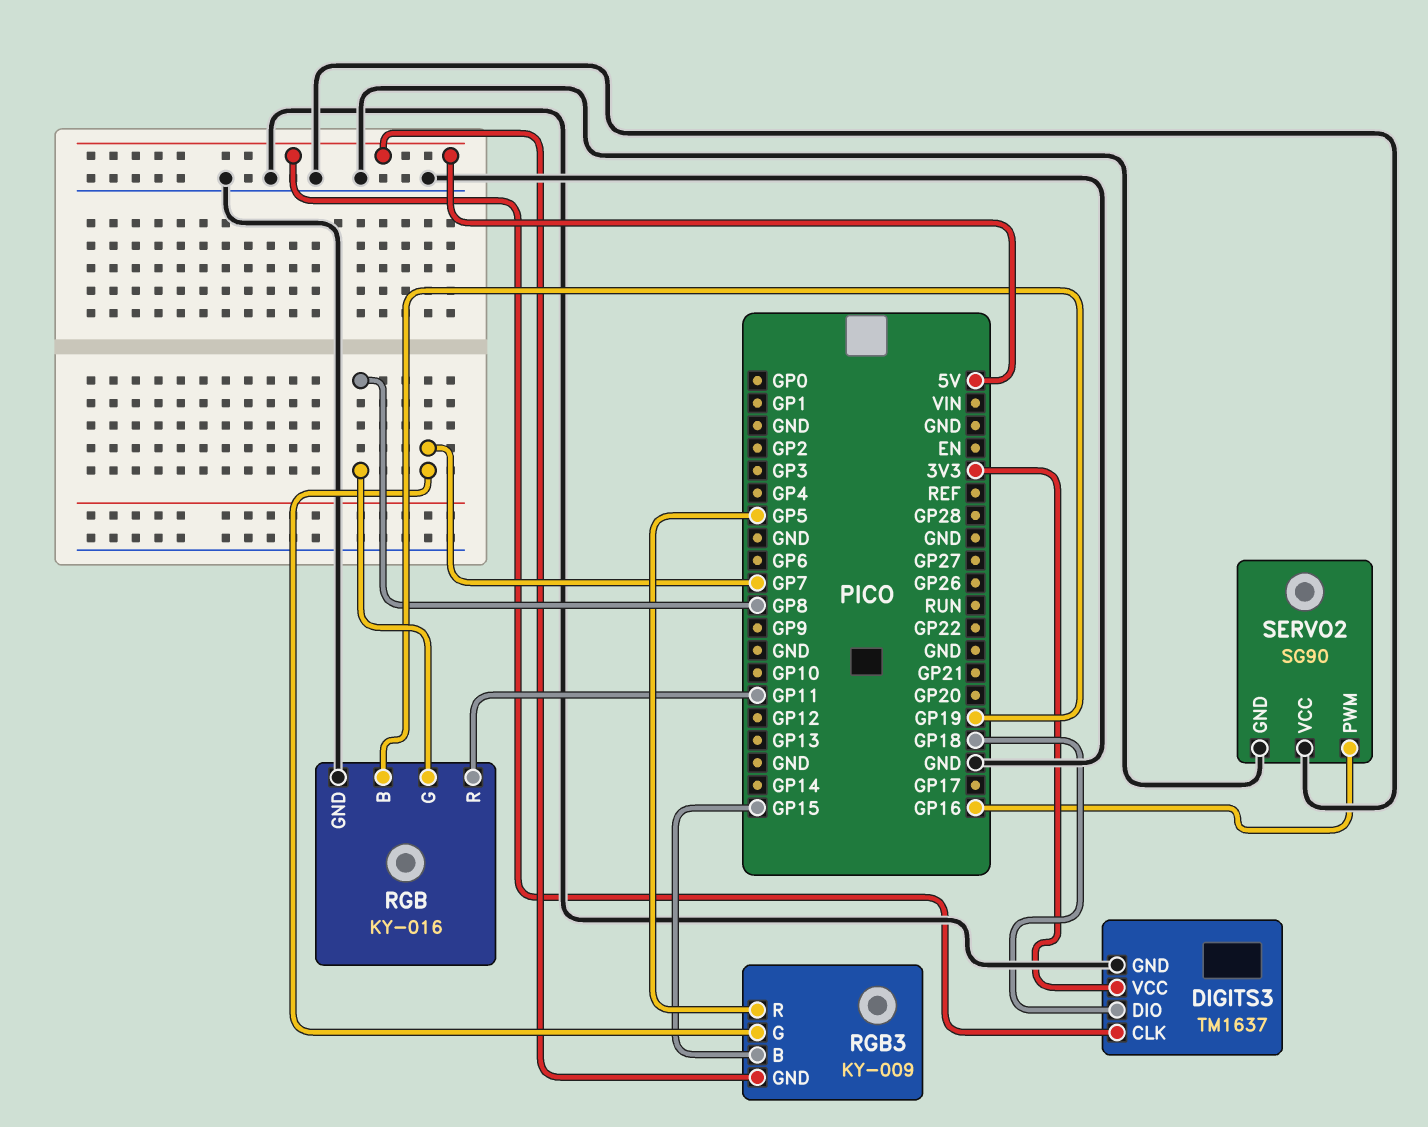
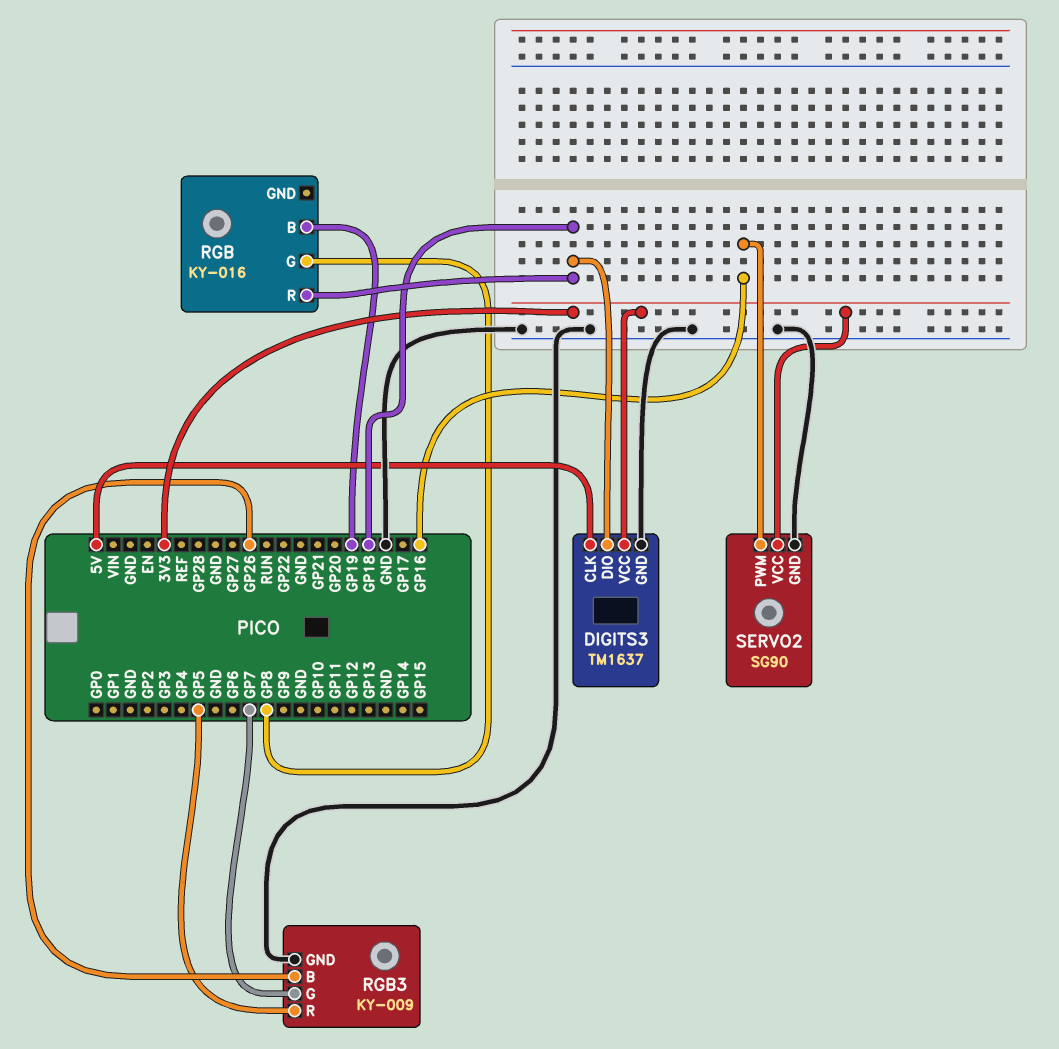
RGB pin GND: GND -> none
RGB pin R: GP11 -> GP18
RGB3 pin B: GP15 -> GP26
RGB3 pin GND: 5V -> GND
SERVO2 pin VCC: GND -> 3V3

